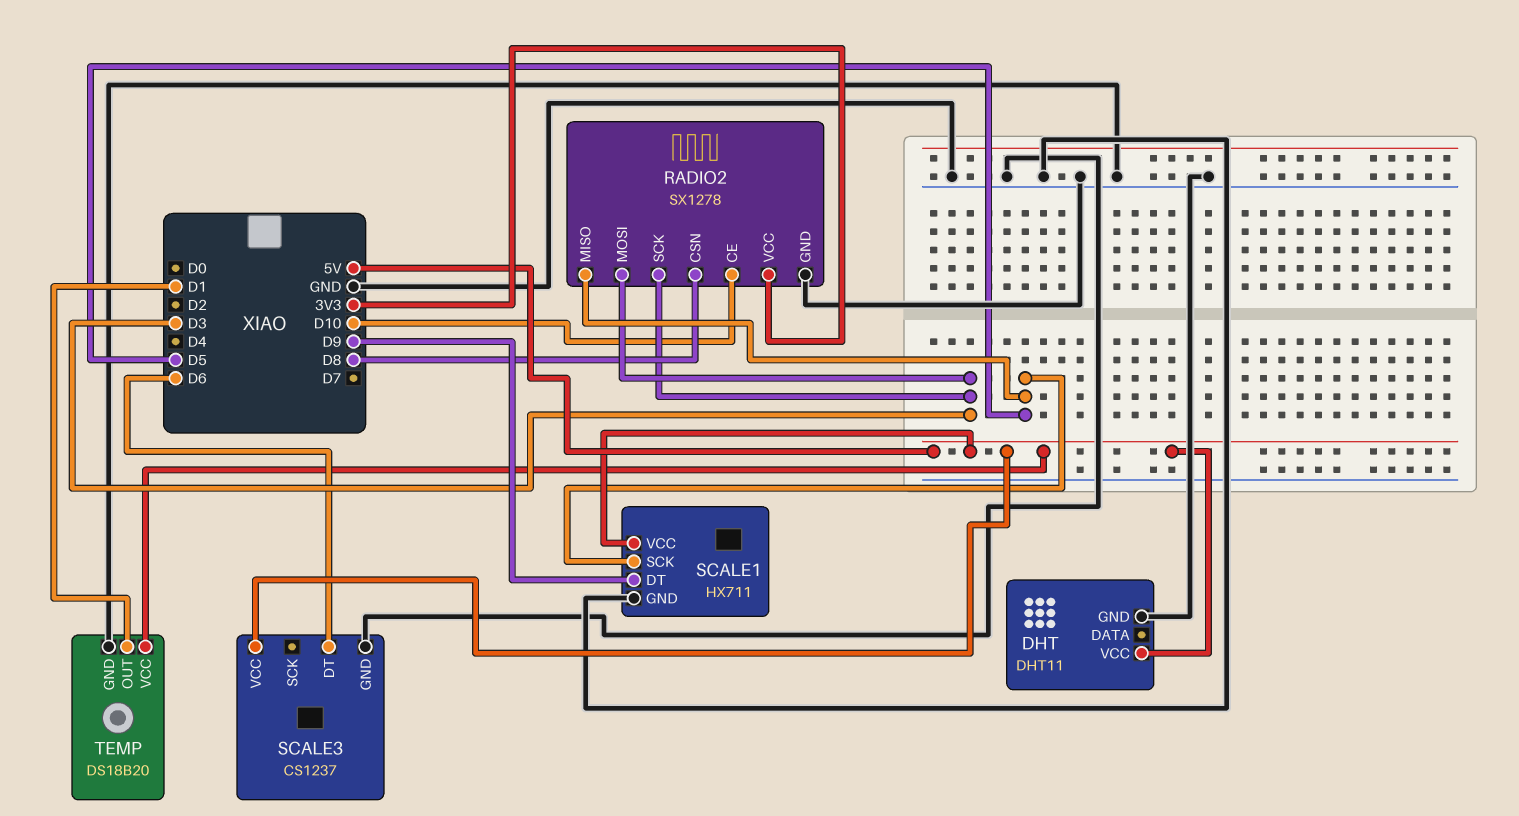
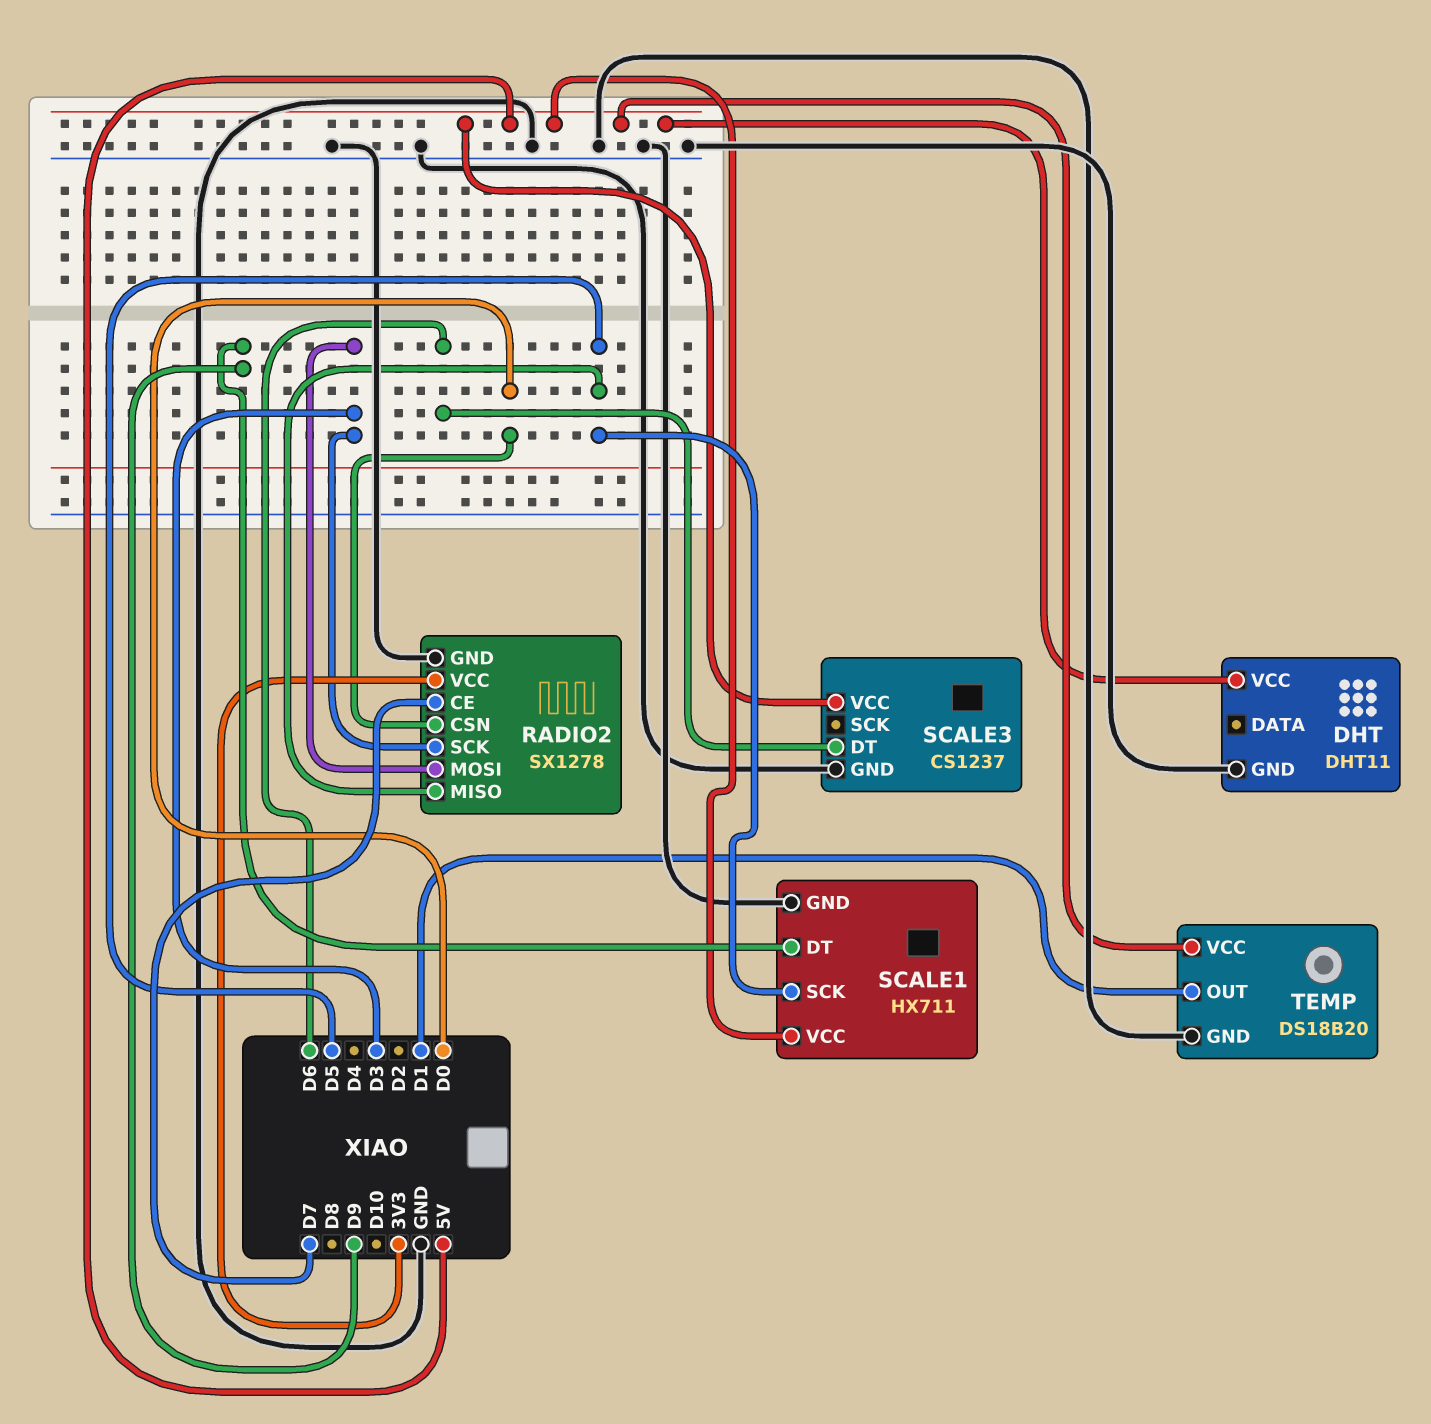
RADIO2 pin CE: D10 -> D7
RADIO2 pin CSN: D8 -> D0

